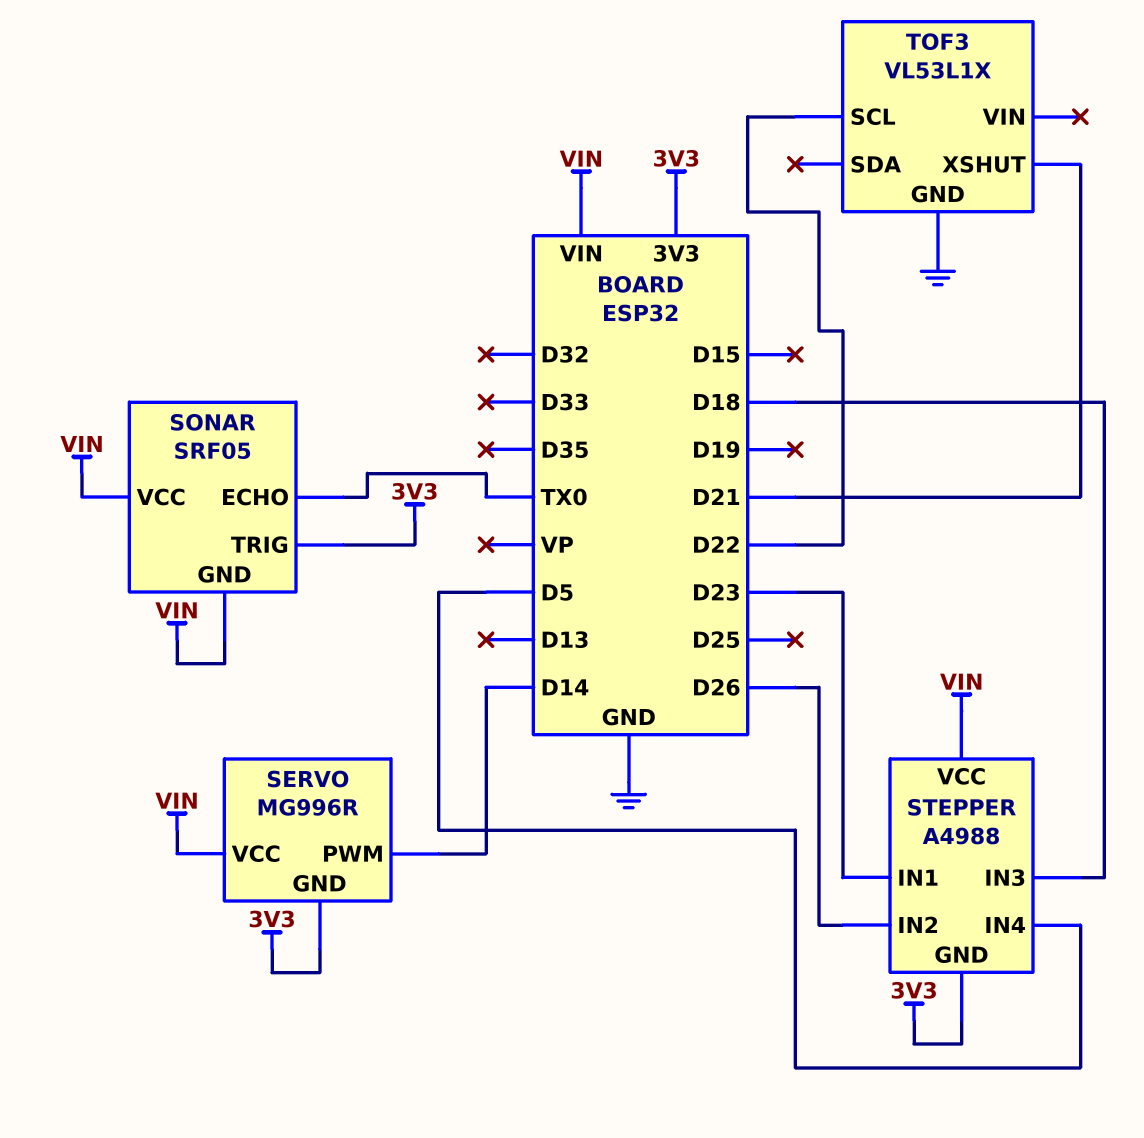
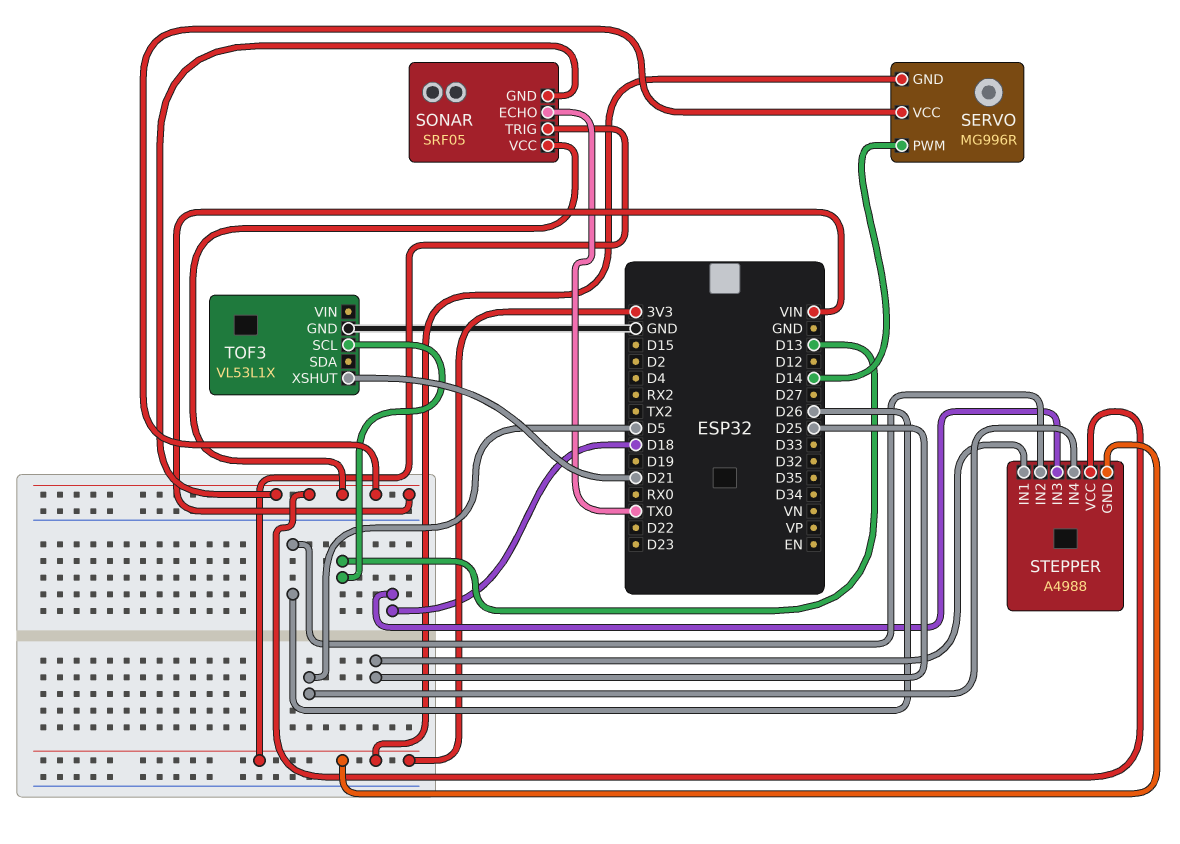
STEPPER pin IN1: D23 -> D25
TOF3 pin SCL: D22 -> D13

